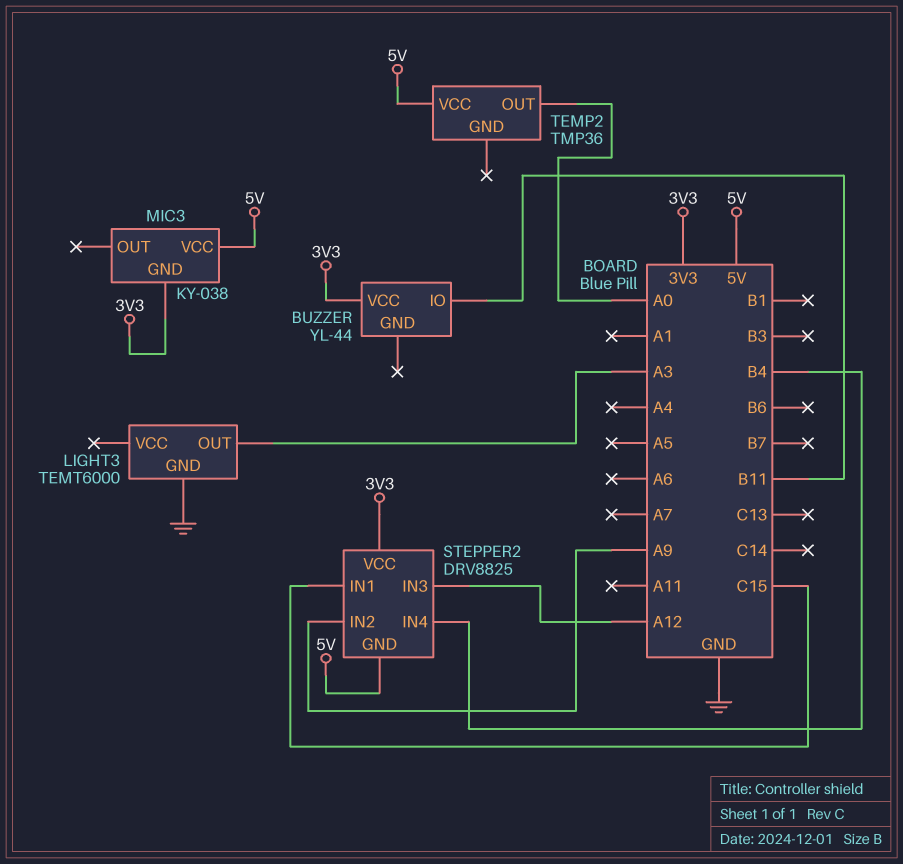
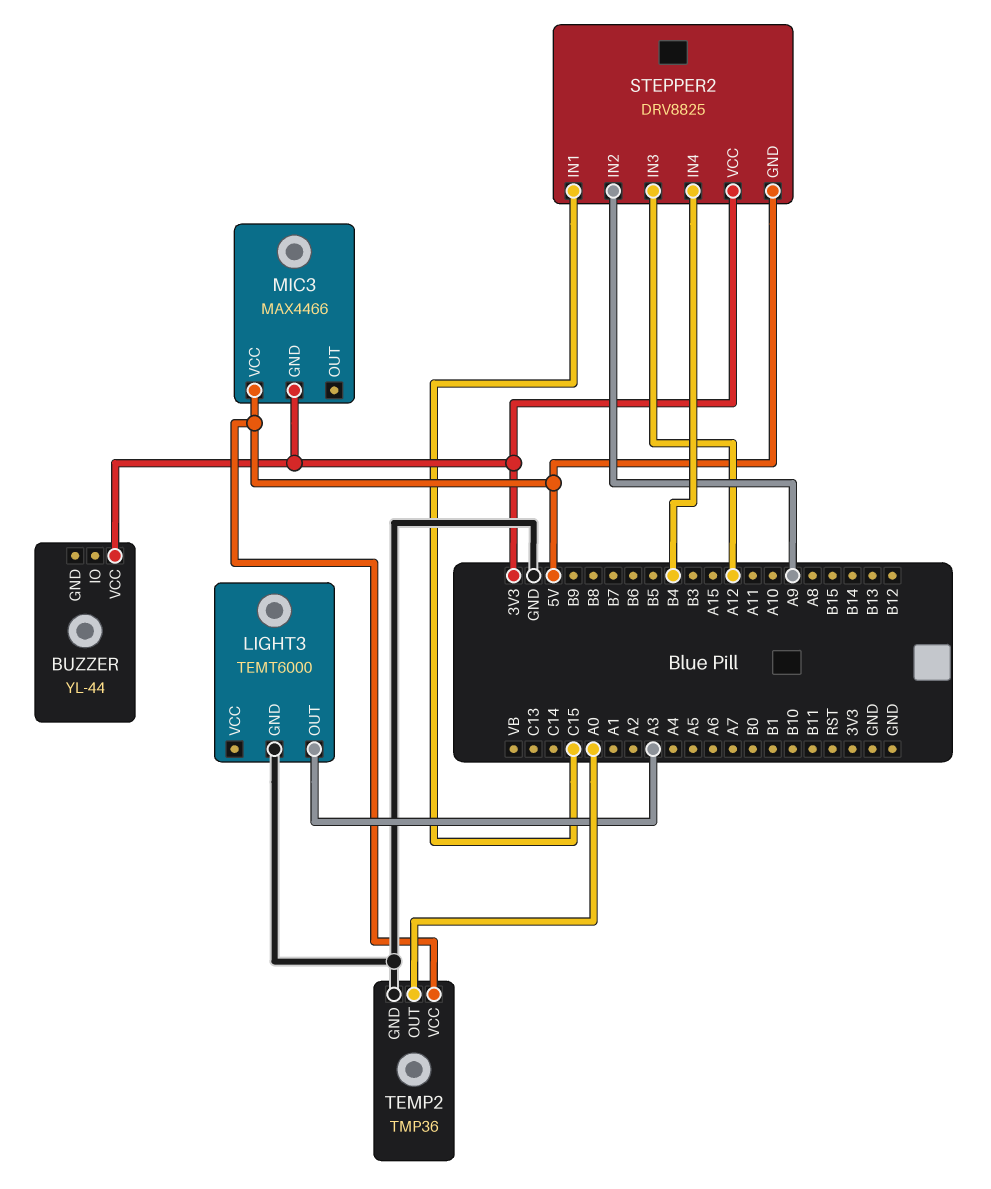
BUZZER pin IO: B11 -> none
MIC3: KY-038 -> MAX4466
TEMP2 pin GND: none -> GND

